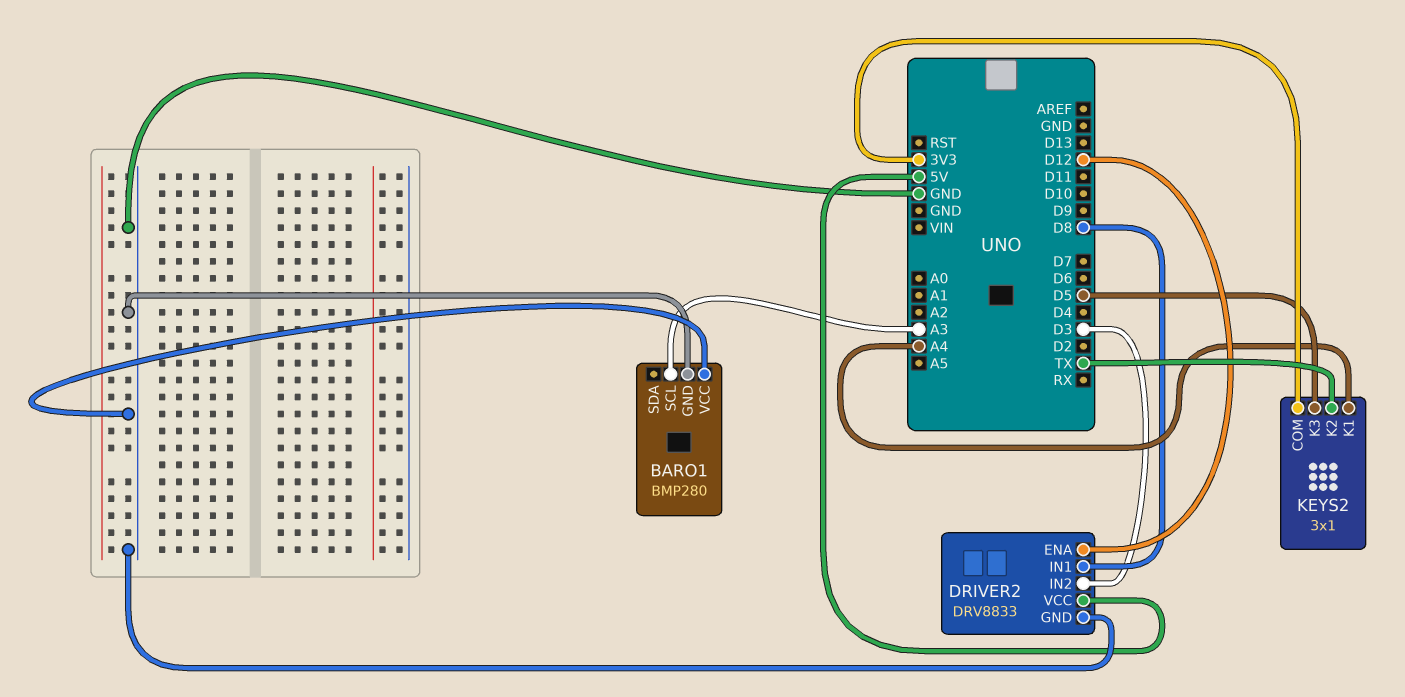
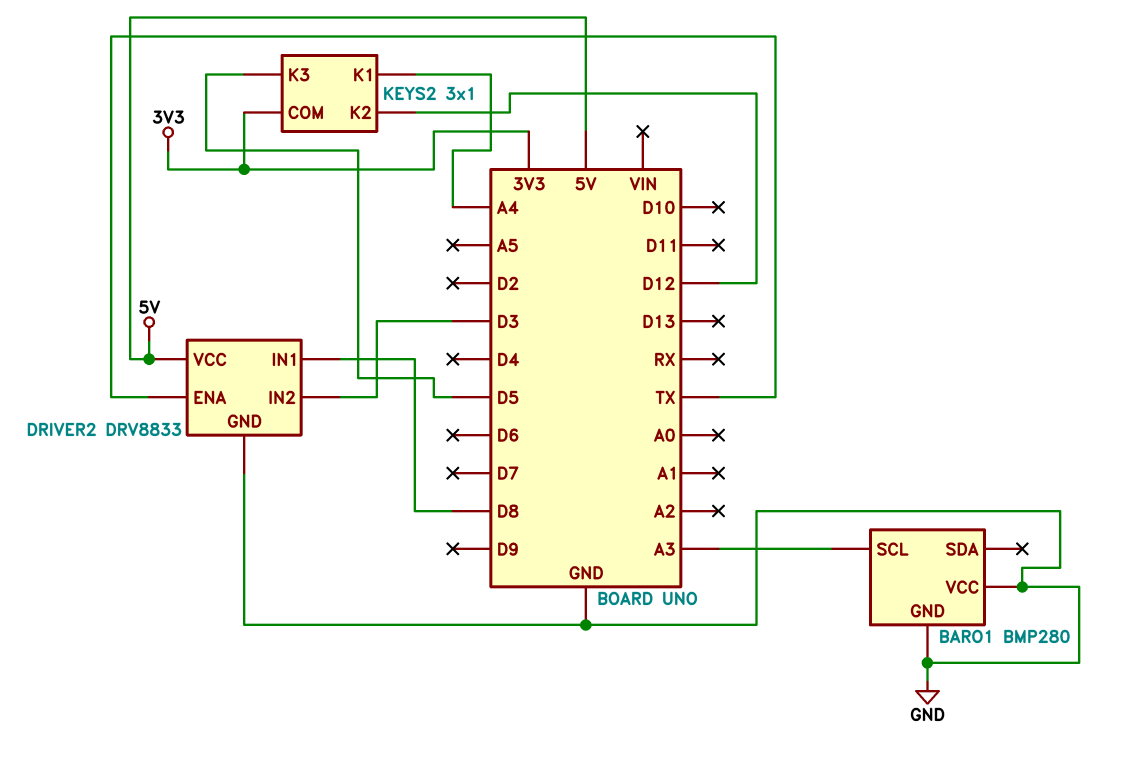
DRIVER2 pin ENA: D12 -> TX
KEYS2 pin K2: TX -> D12

